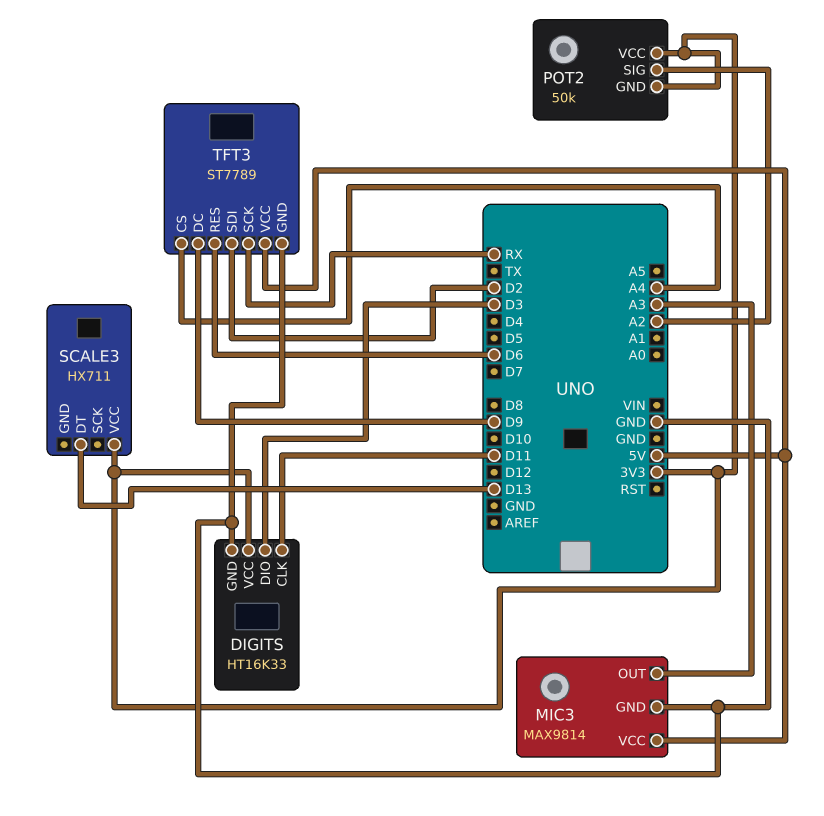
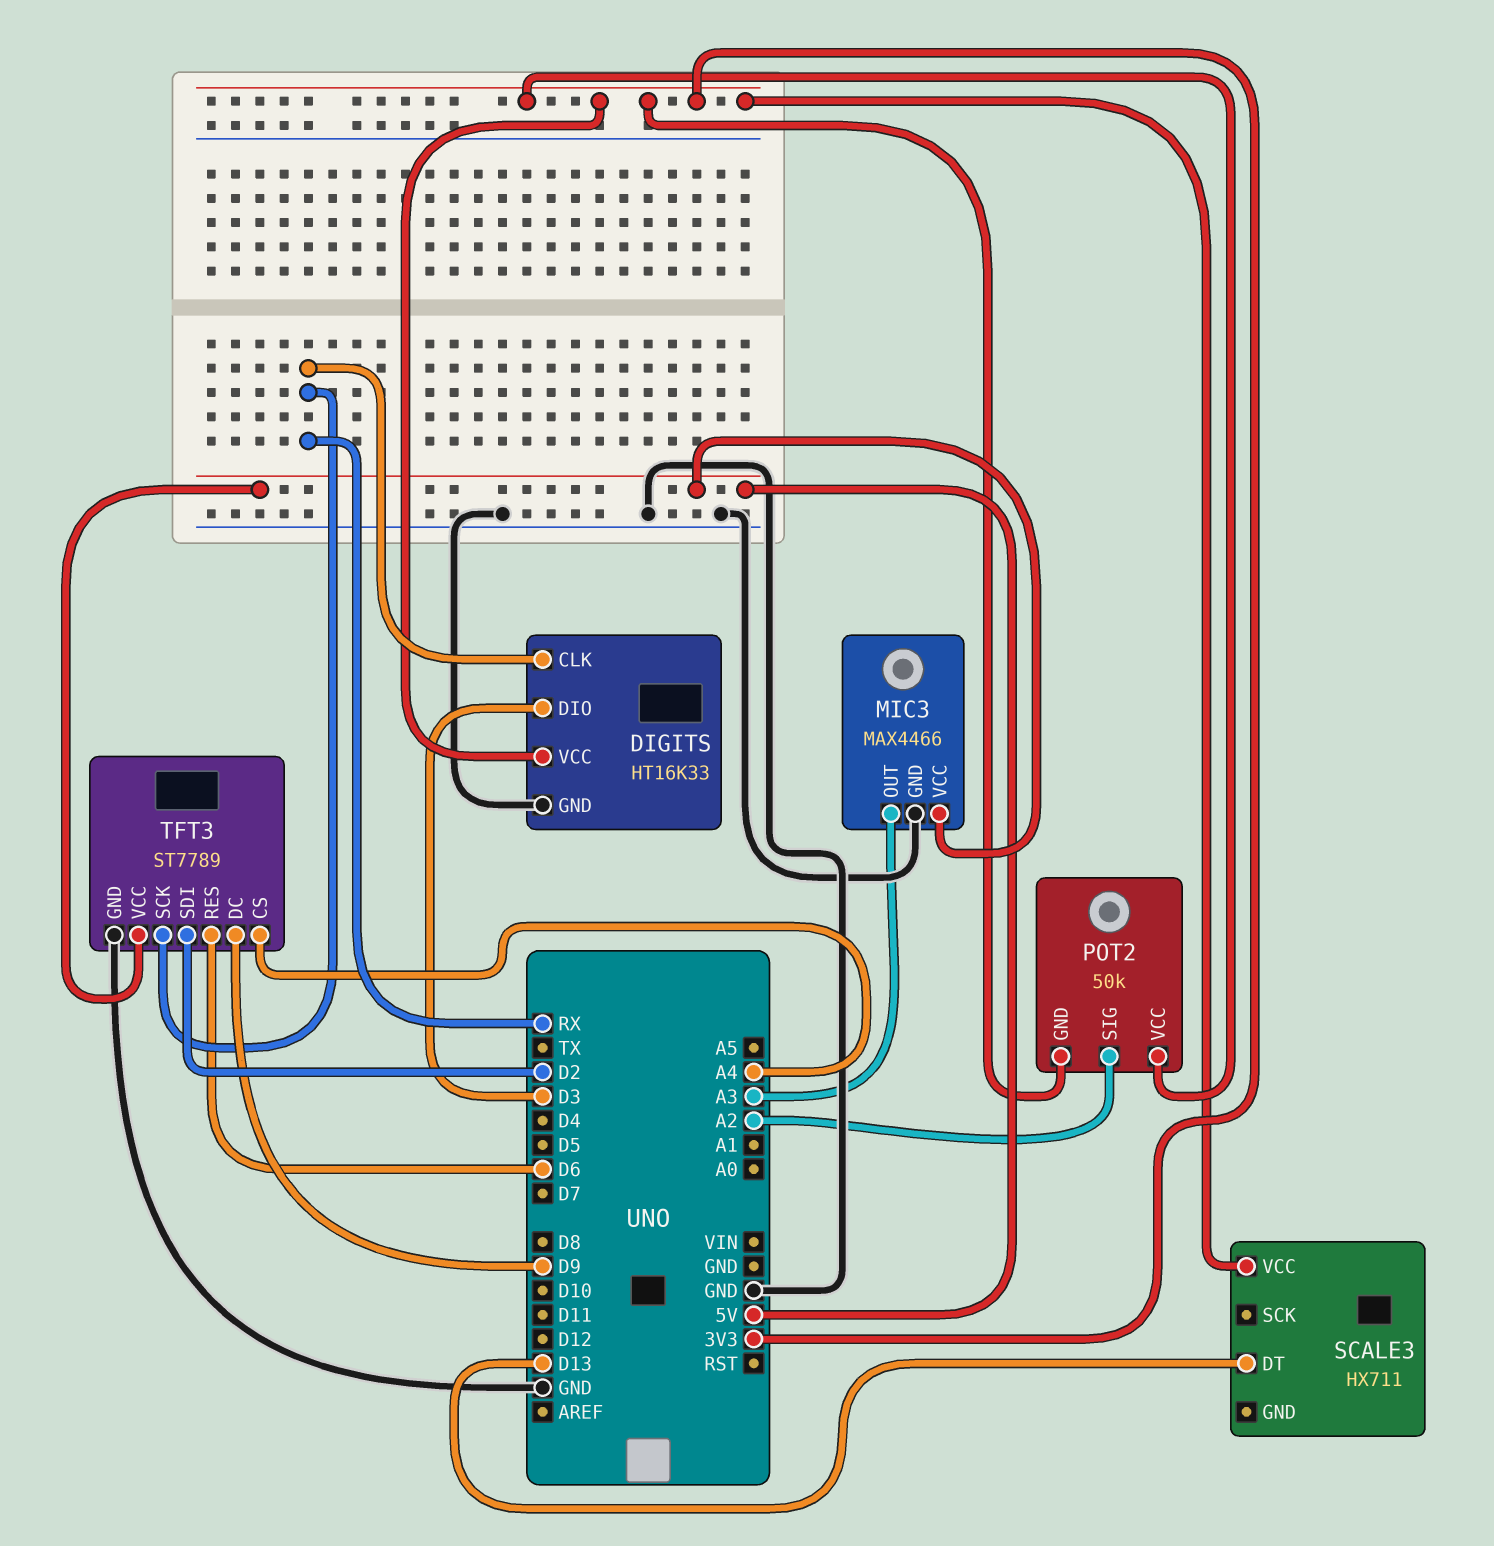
DIGITS pin CLK: D11 -> RX
MIC3: MAX9814 -> MAX4466

